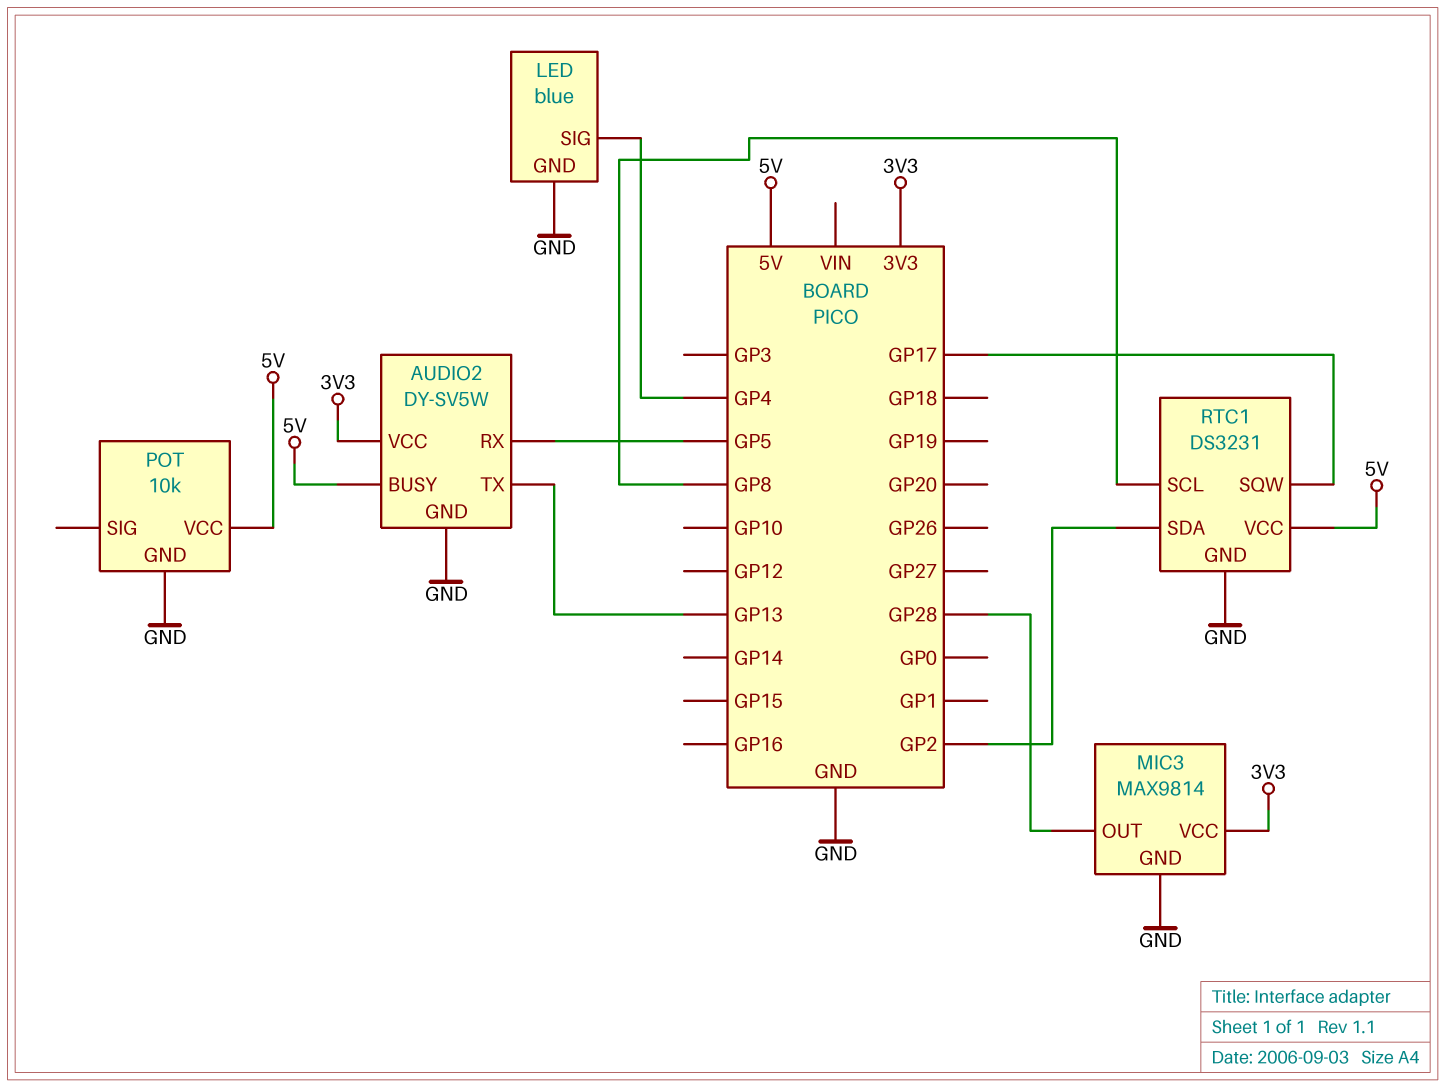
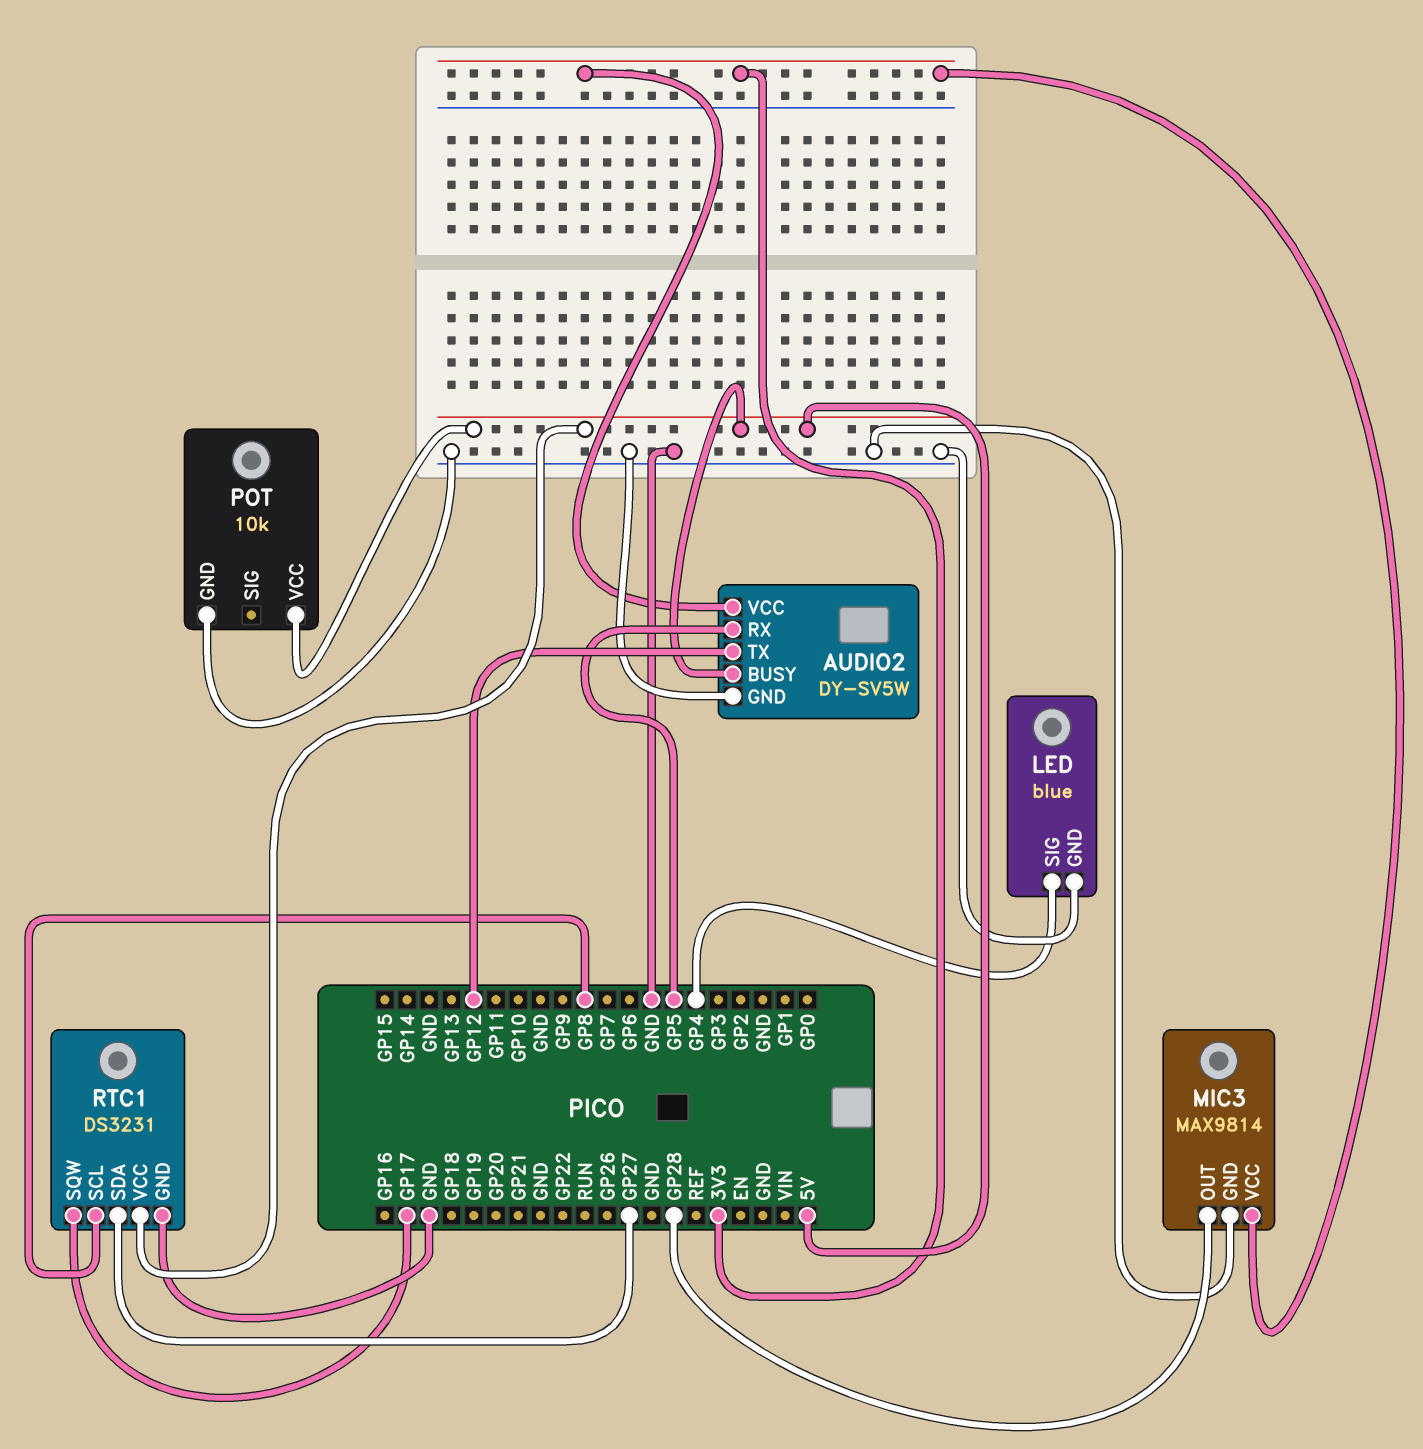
AUDIO2 pin TX: GP13 -> GP12
RTC1 pin SDA: GP2 -> GP27

